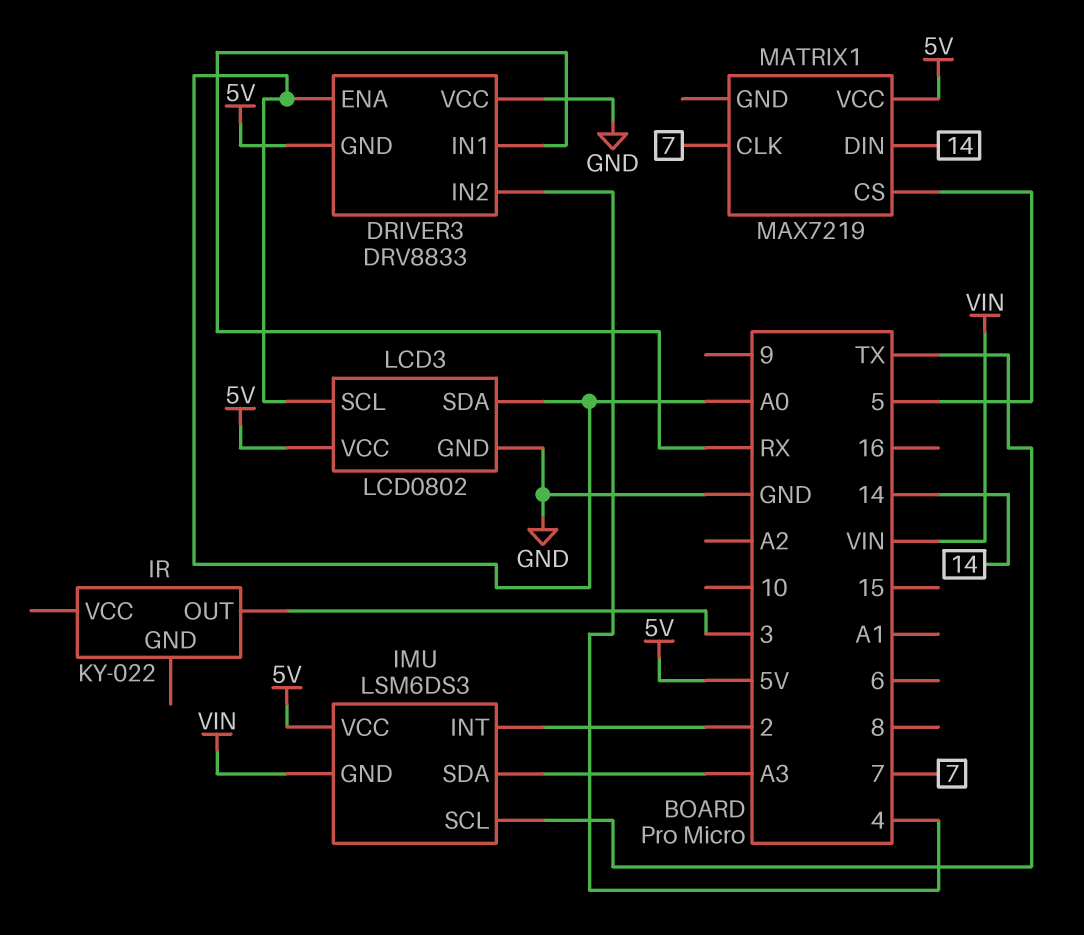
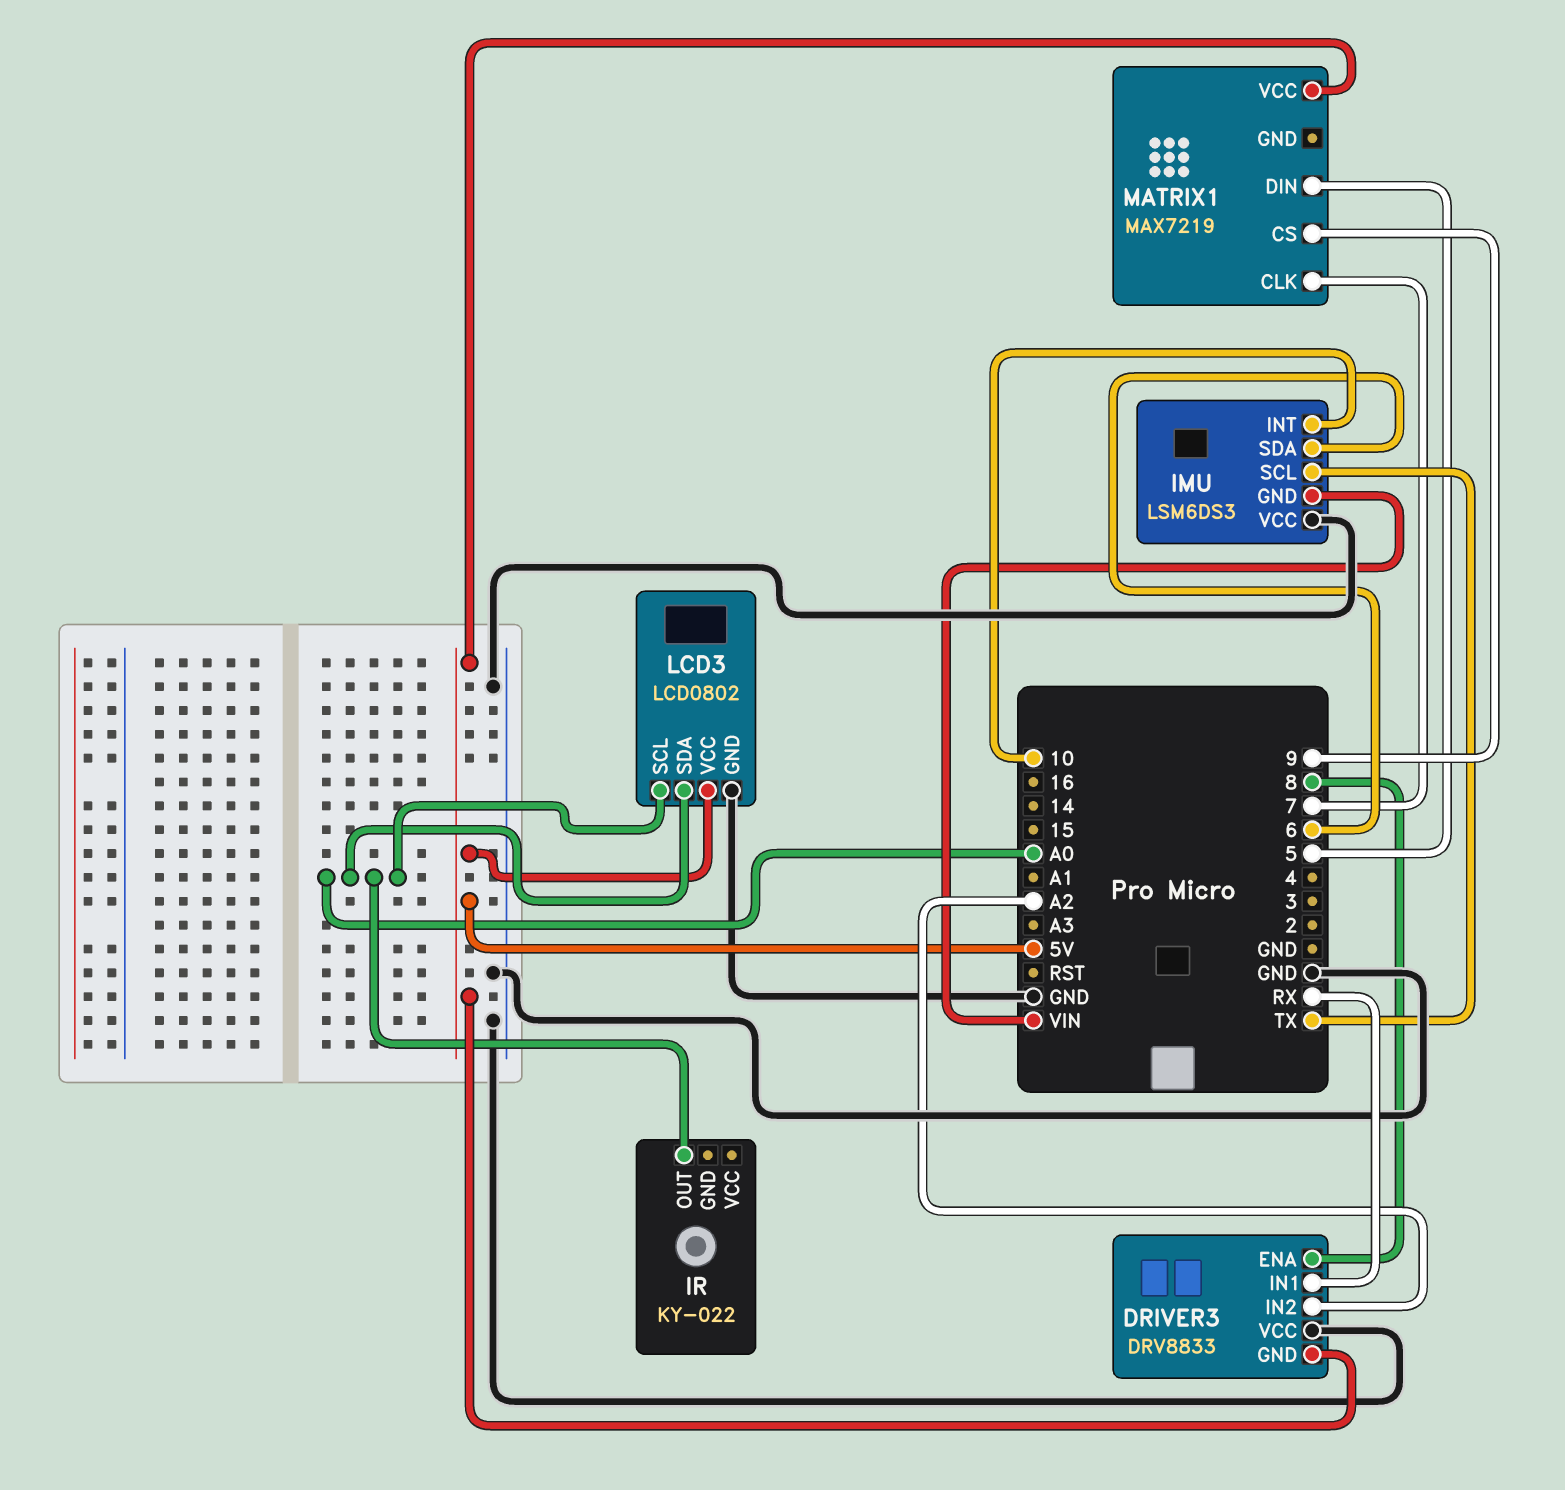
DRIVER3 pin ENA: A0 -> 8
DRIVER3 pin IN2: 4 -> A2
IMU pin INT: 2 -> 10
IMU pin SDA: A3 -> 6
IMU pin VCC: 5V -> GND
IR pin OUT: 3 -> A0
MATRIX1 pin CS: 5 -> 9
MATRIX1 pin DIN: 14 -> 5

